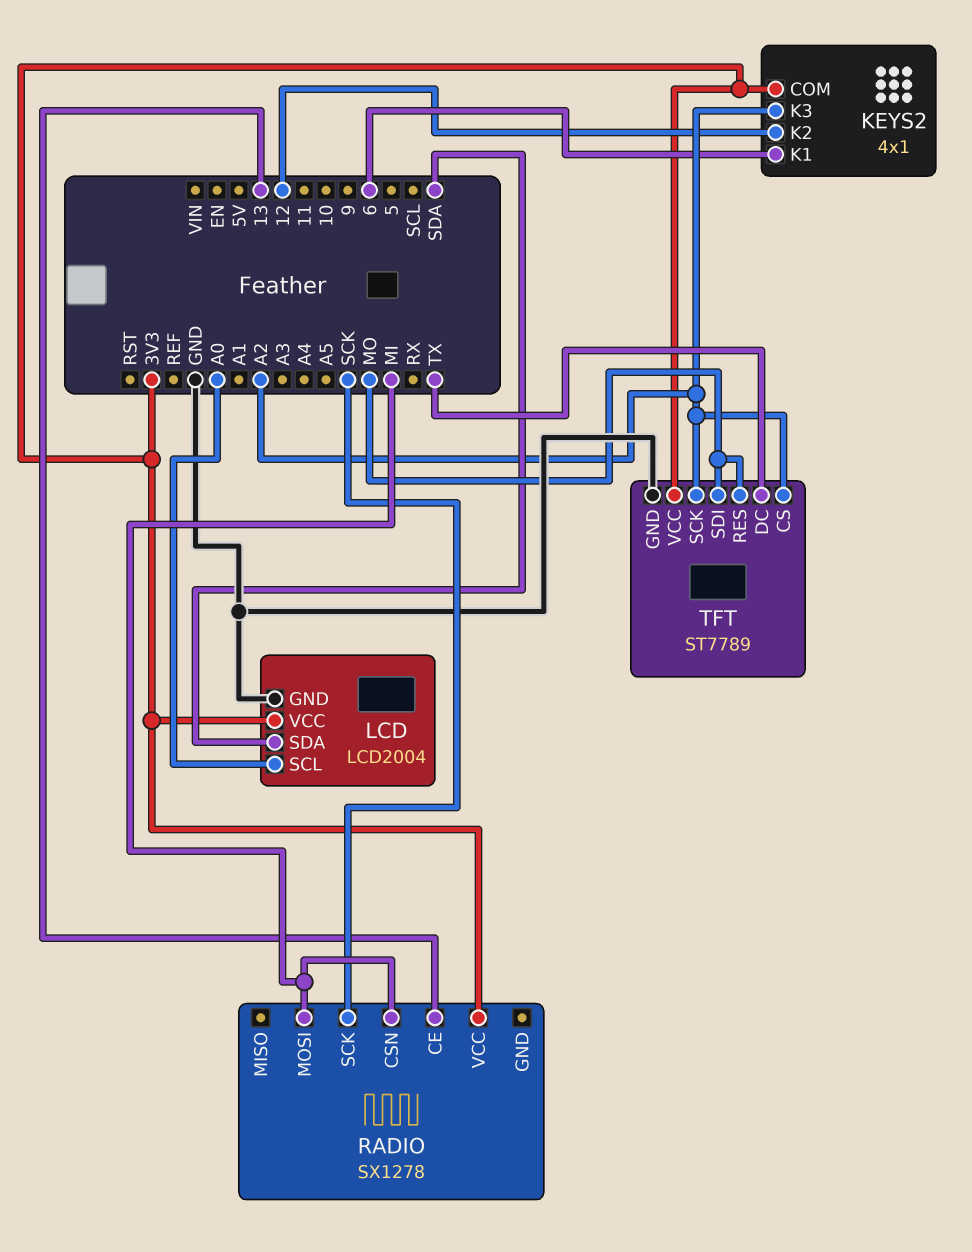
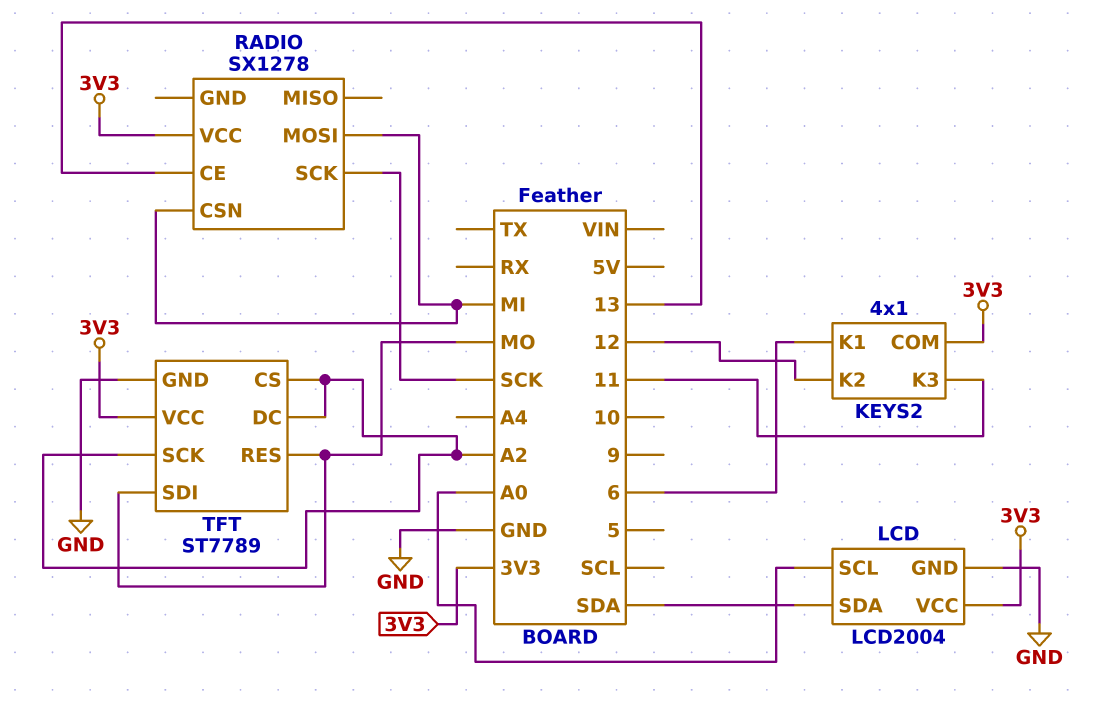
KEYS2 pin K3: A2 -> 11
TFT pin DC: TX -> A2

